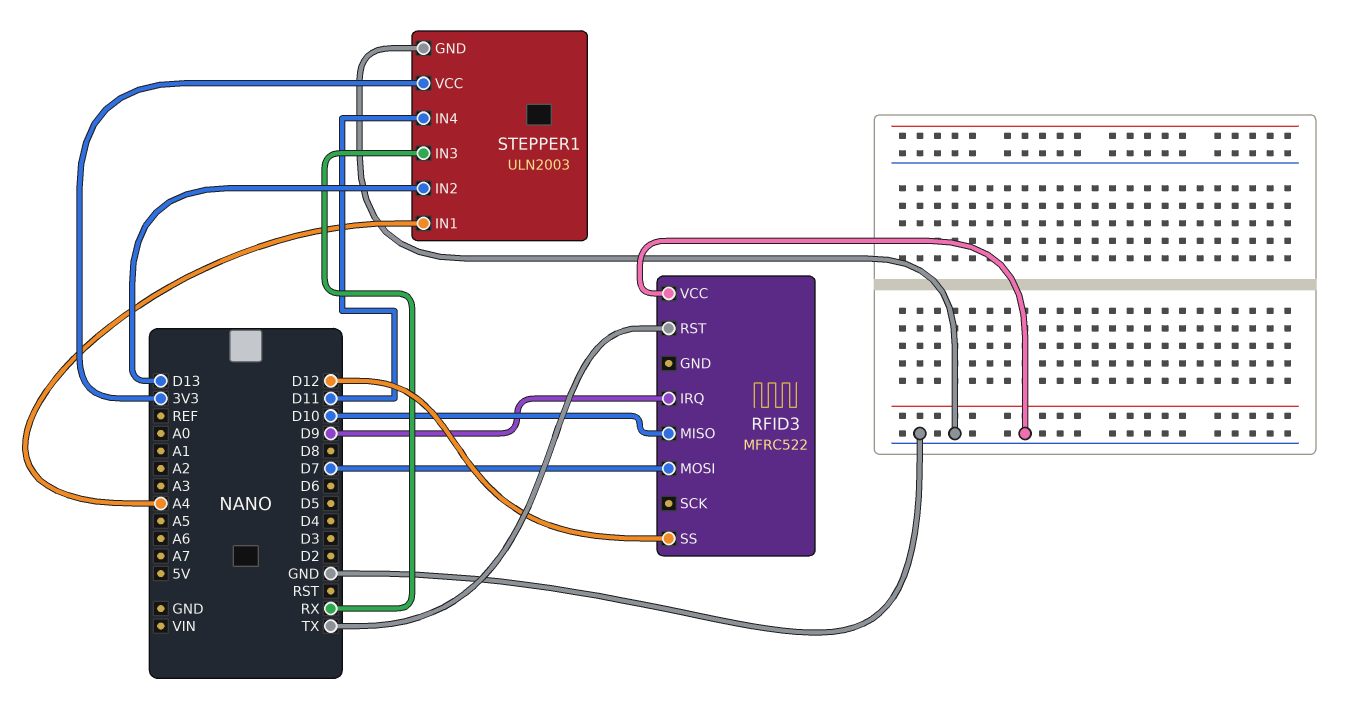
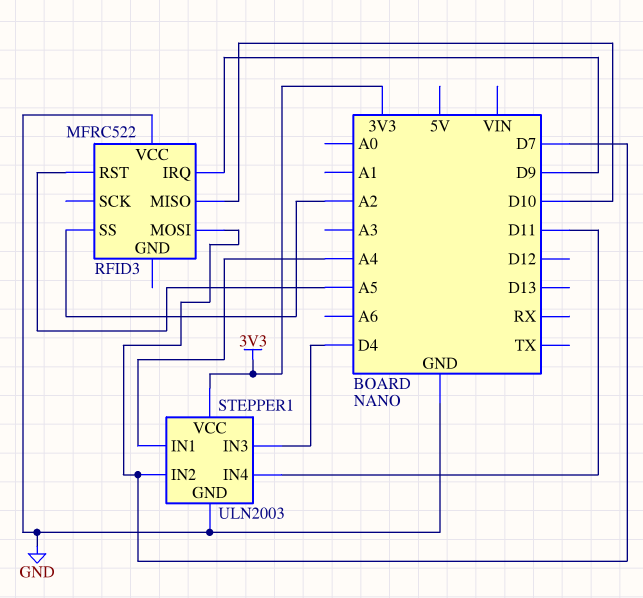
RFID3 pin RST: TX -> A5
RFID3 pin SS: D12 -> A2
STEPPER1 pin IN2: D13 -> D7
STEPPER1 pin IN3: RX -> D4

